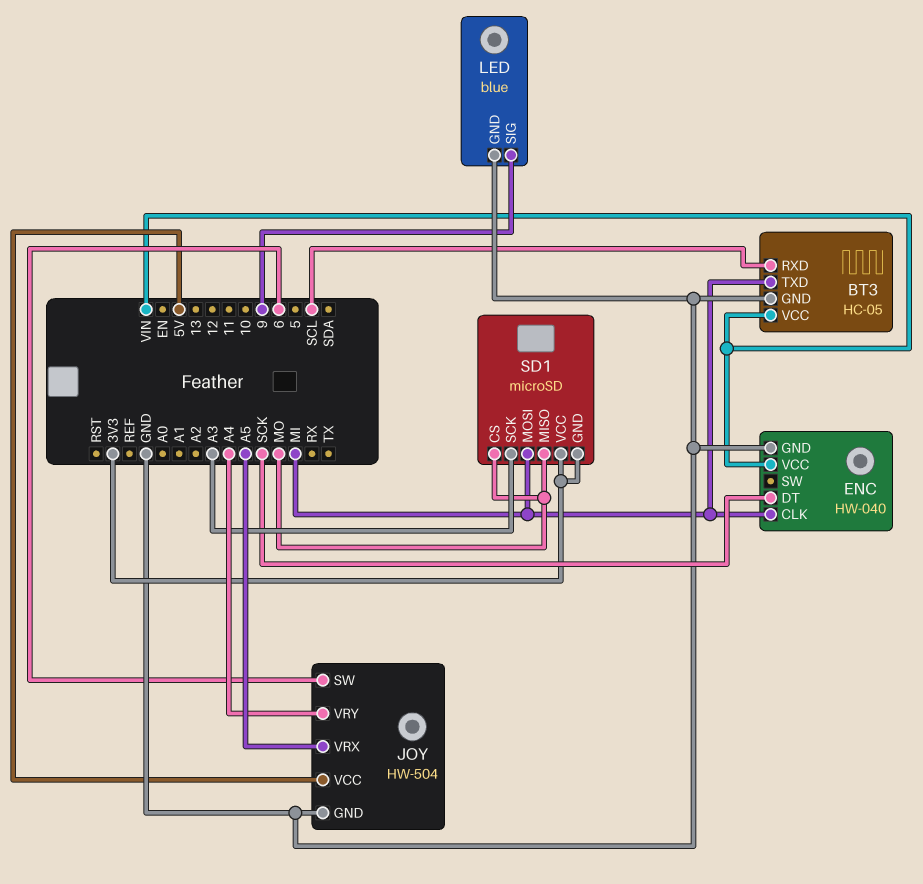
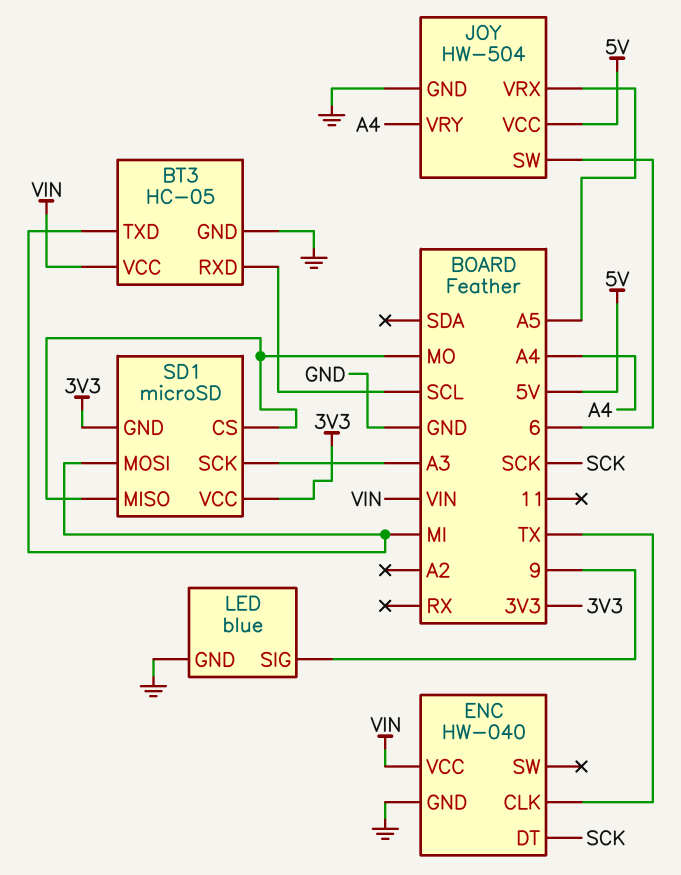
ENC pin CLK: MI -> TX

